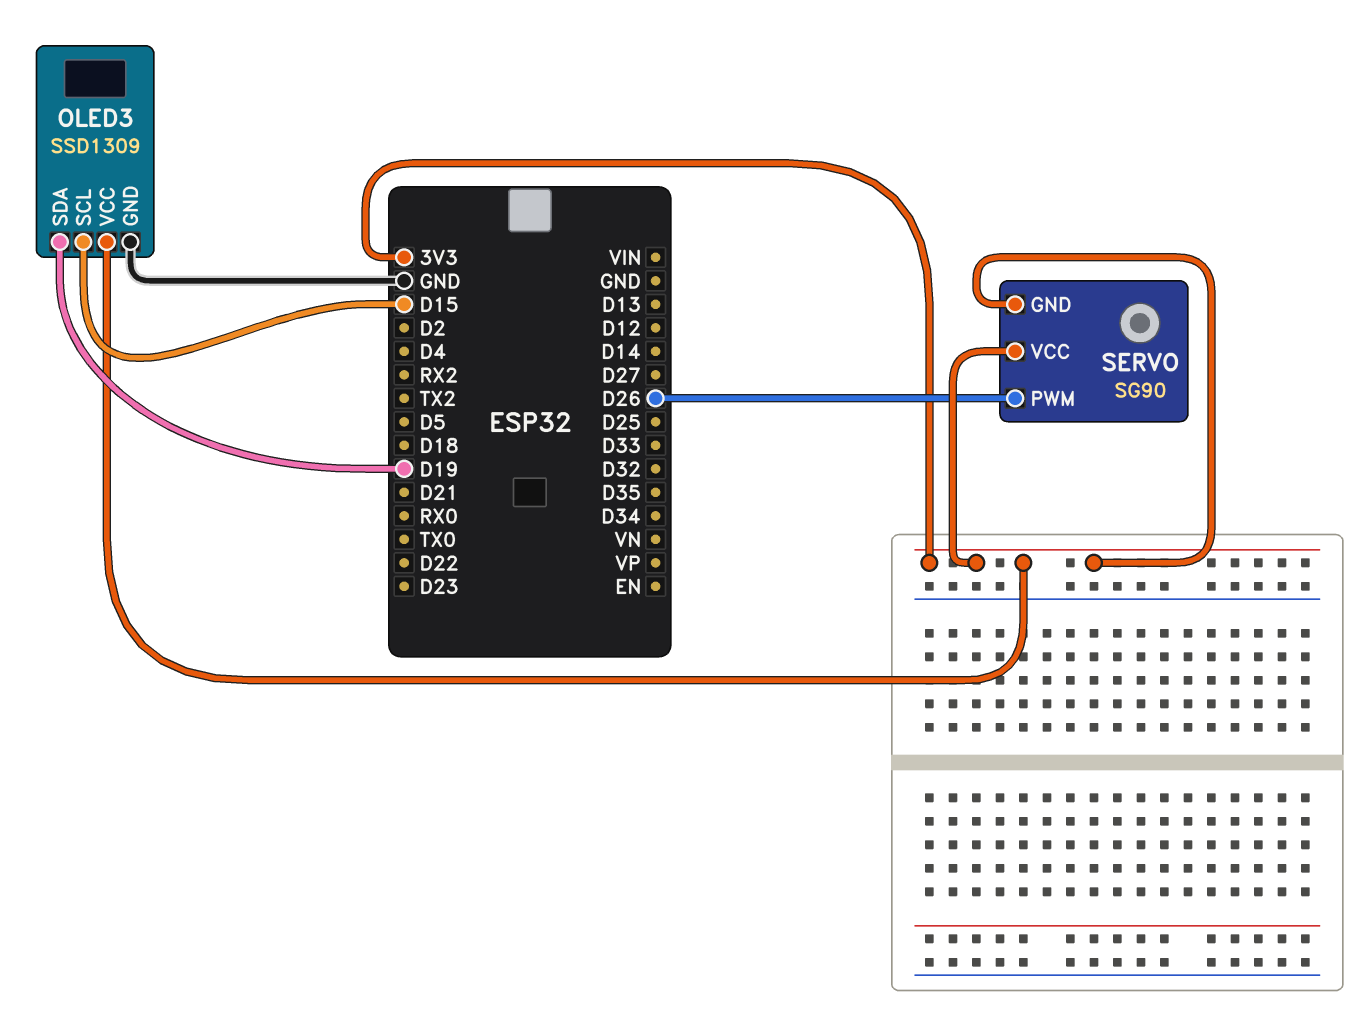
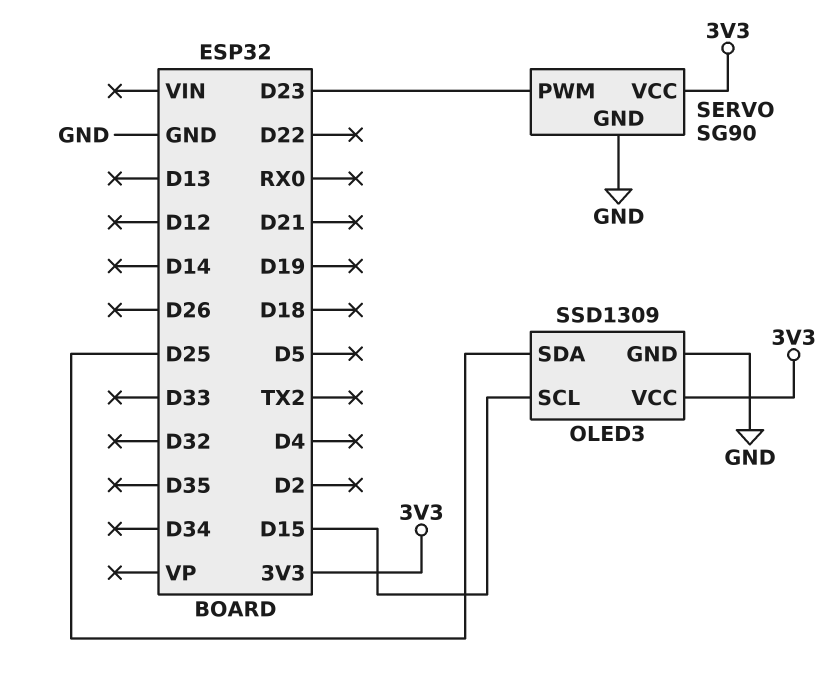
OLED3 pin SDA: D19 -> D25
SERVO pin GND: 3V3 -> GND
SERVO pin PWM: D26 -> D23

